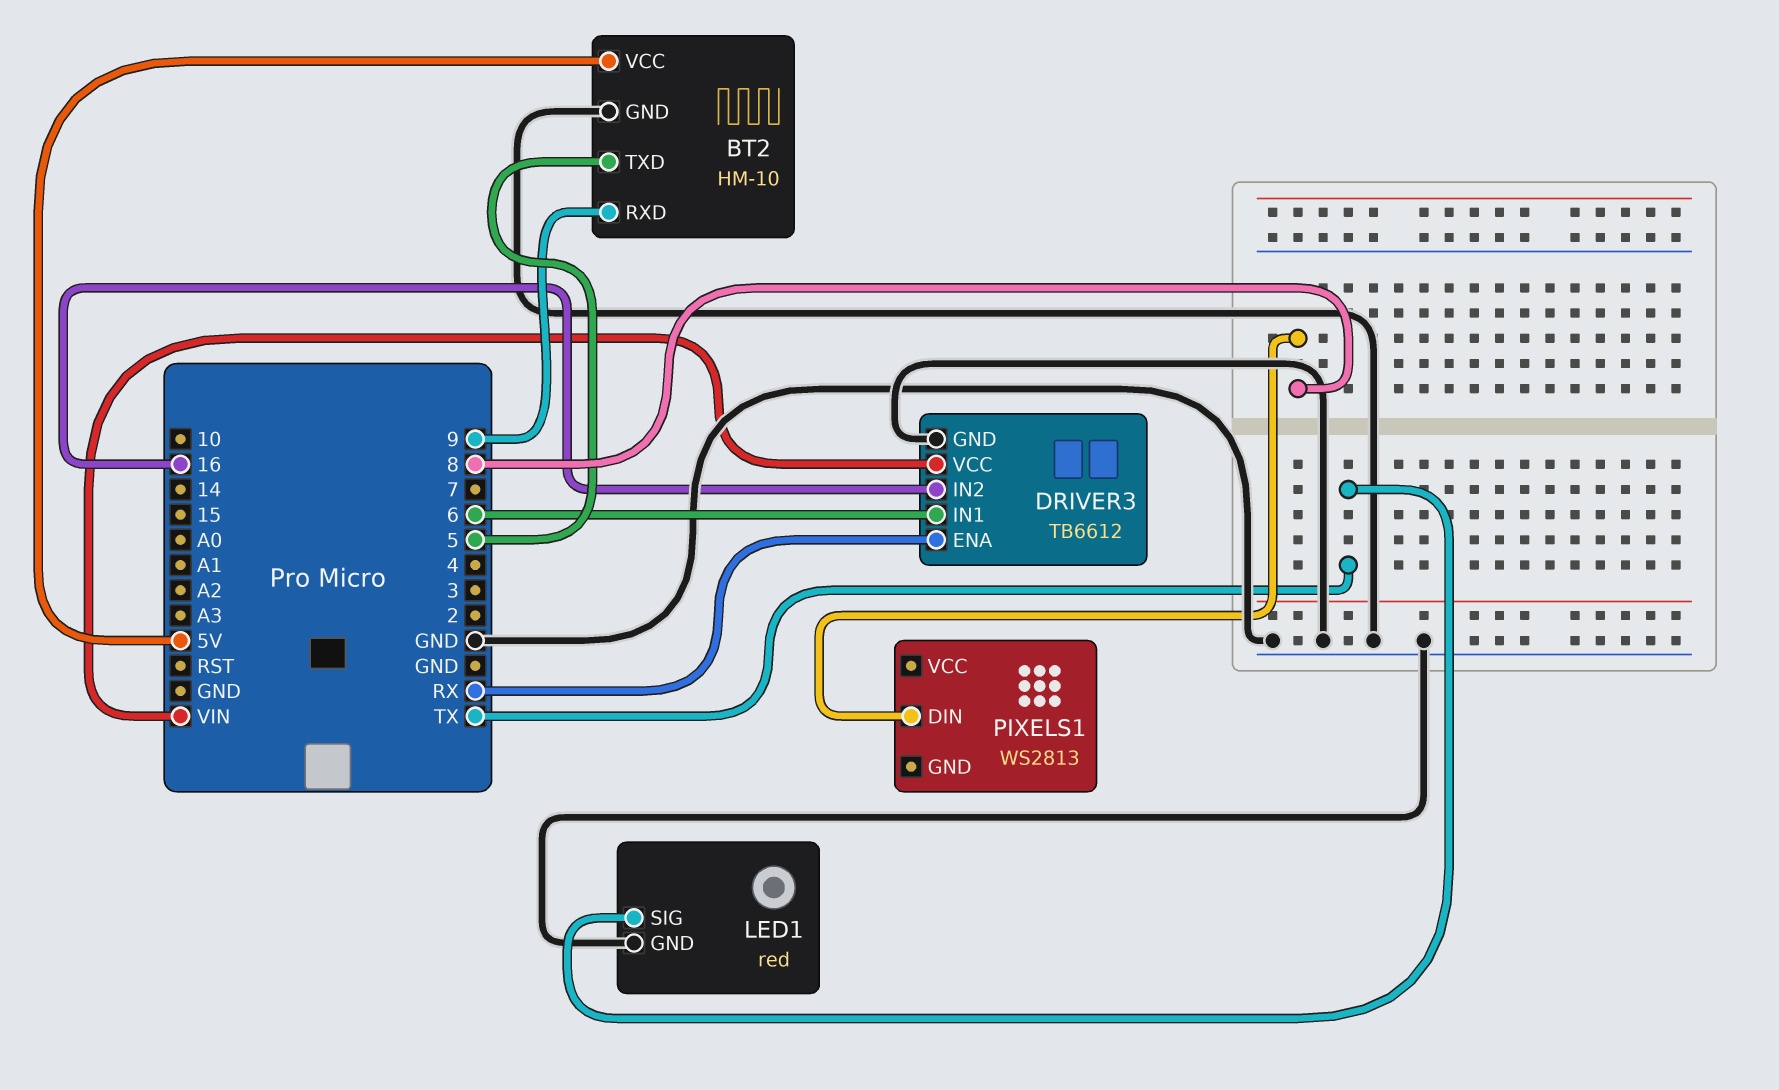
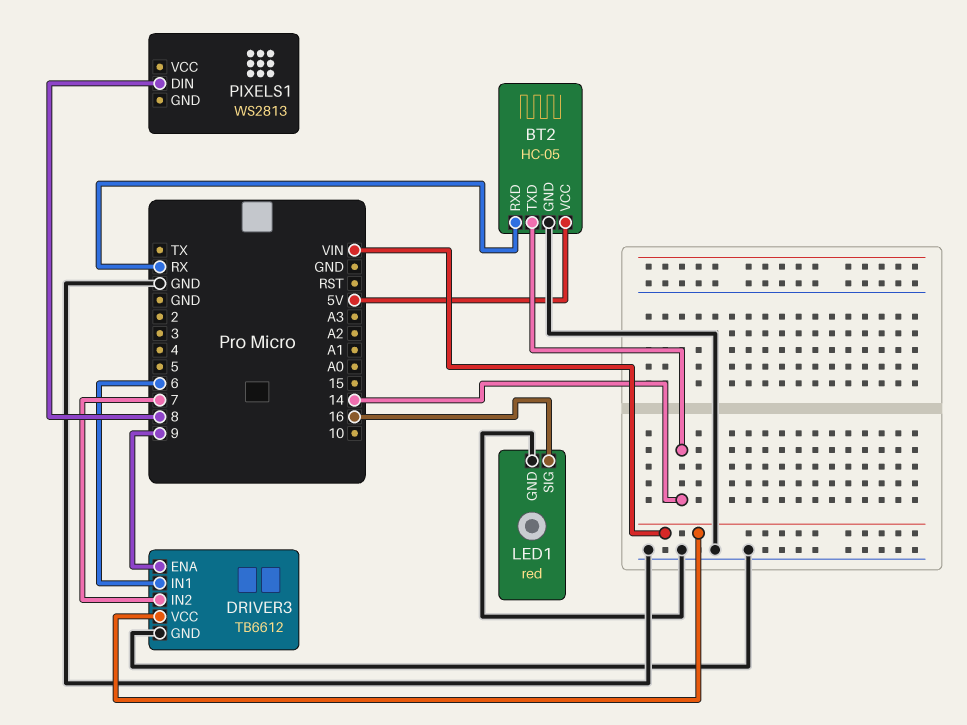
BT2: HM-10 -> HC-05
BT2 pin RXD: 9 -> RX
BT2 pin TXD: 5 -> 14
DRIVER3 pin ENA: RX -> 9
DRIVER3 pin IN2: 16 -> 7
LED1 pin SIG: TX -> 16

